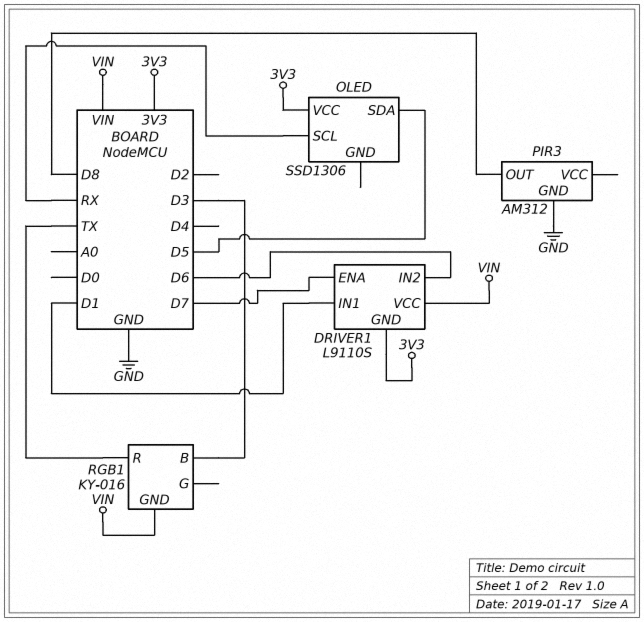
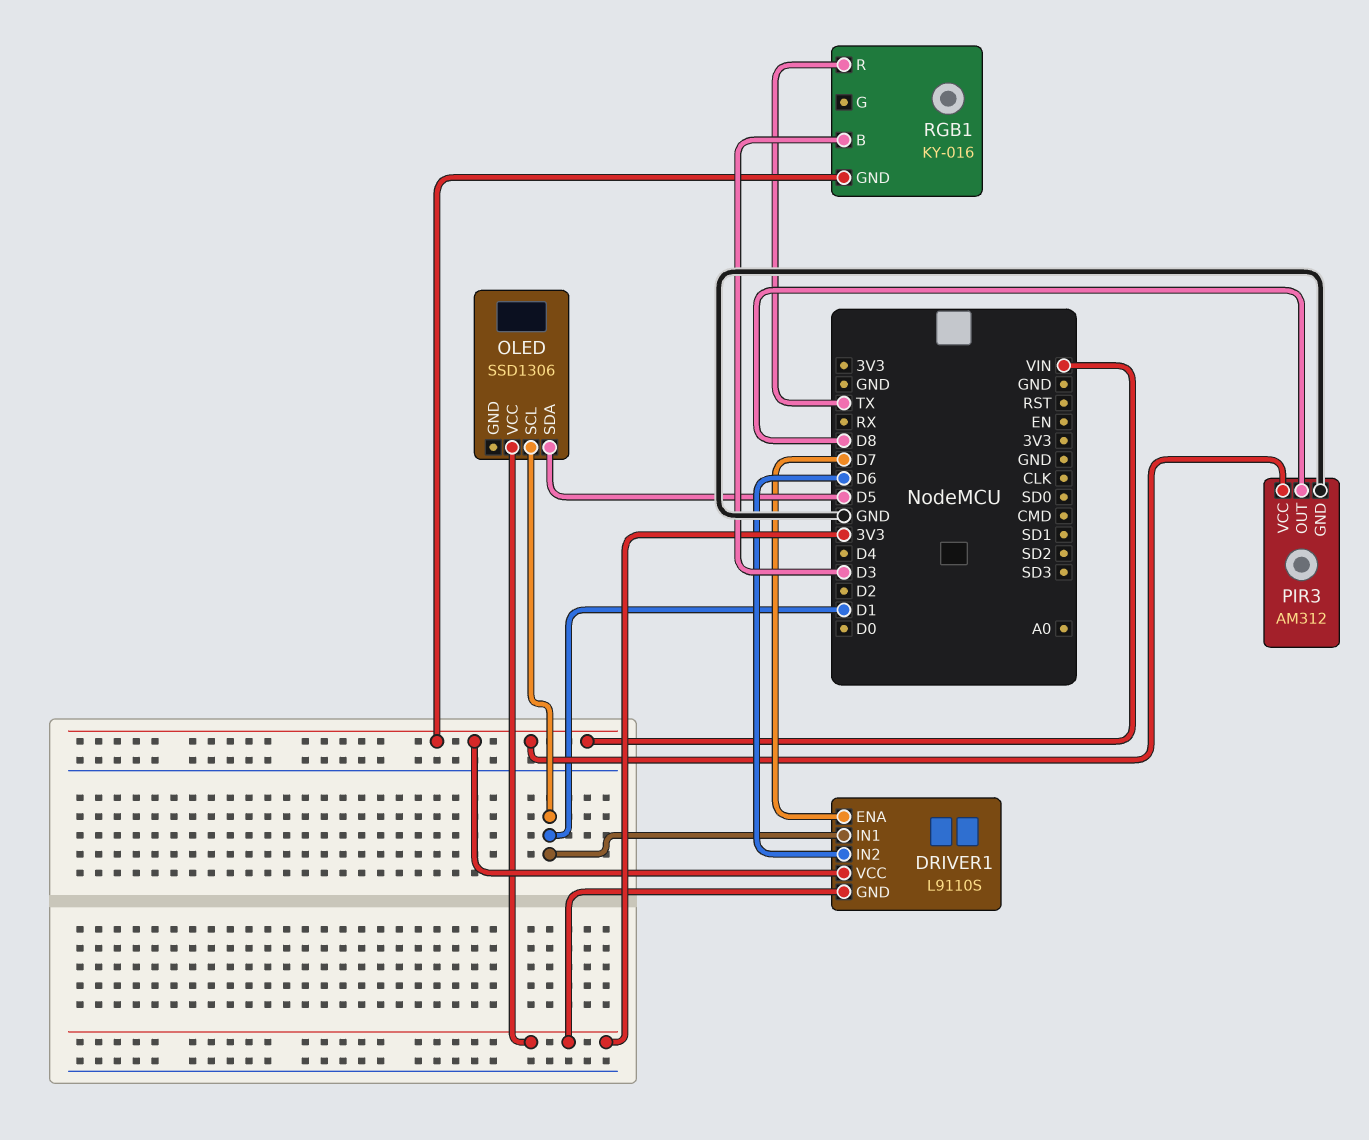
OLED pin SCL: RX -> D1
PIR3 pin VCC: none -> VIN

